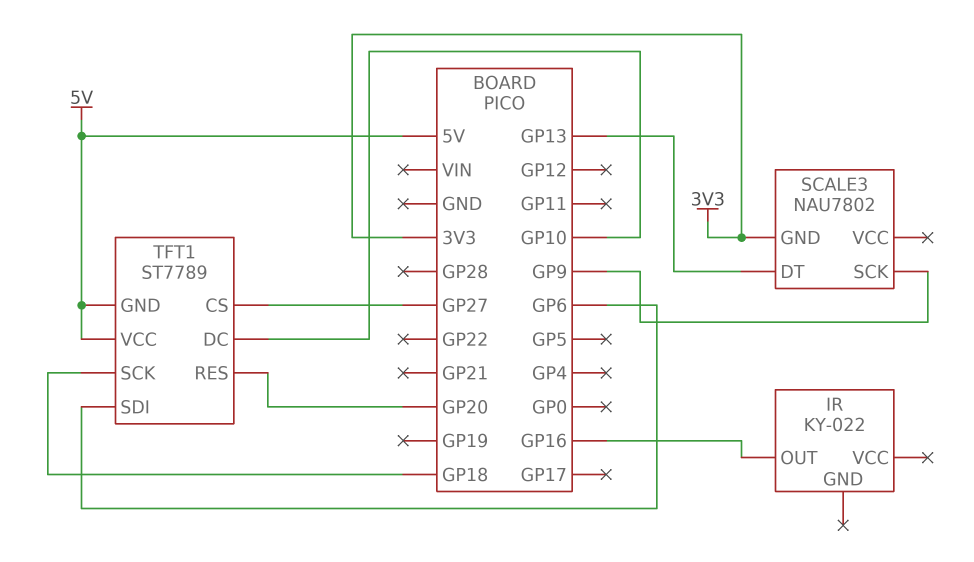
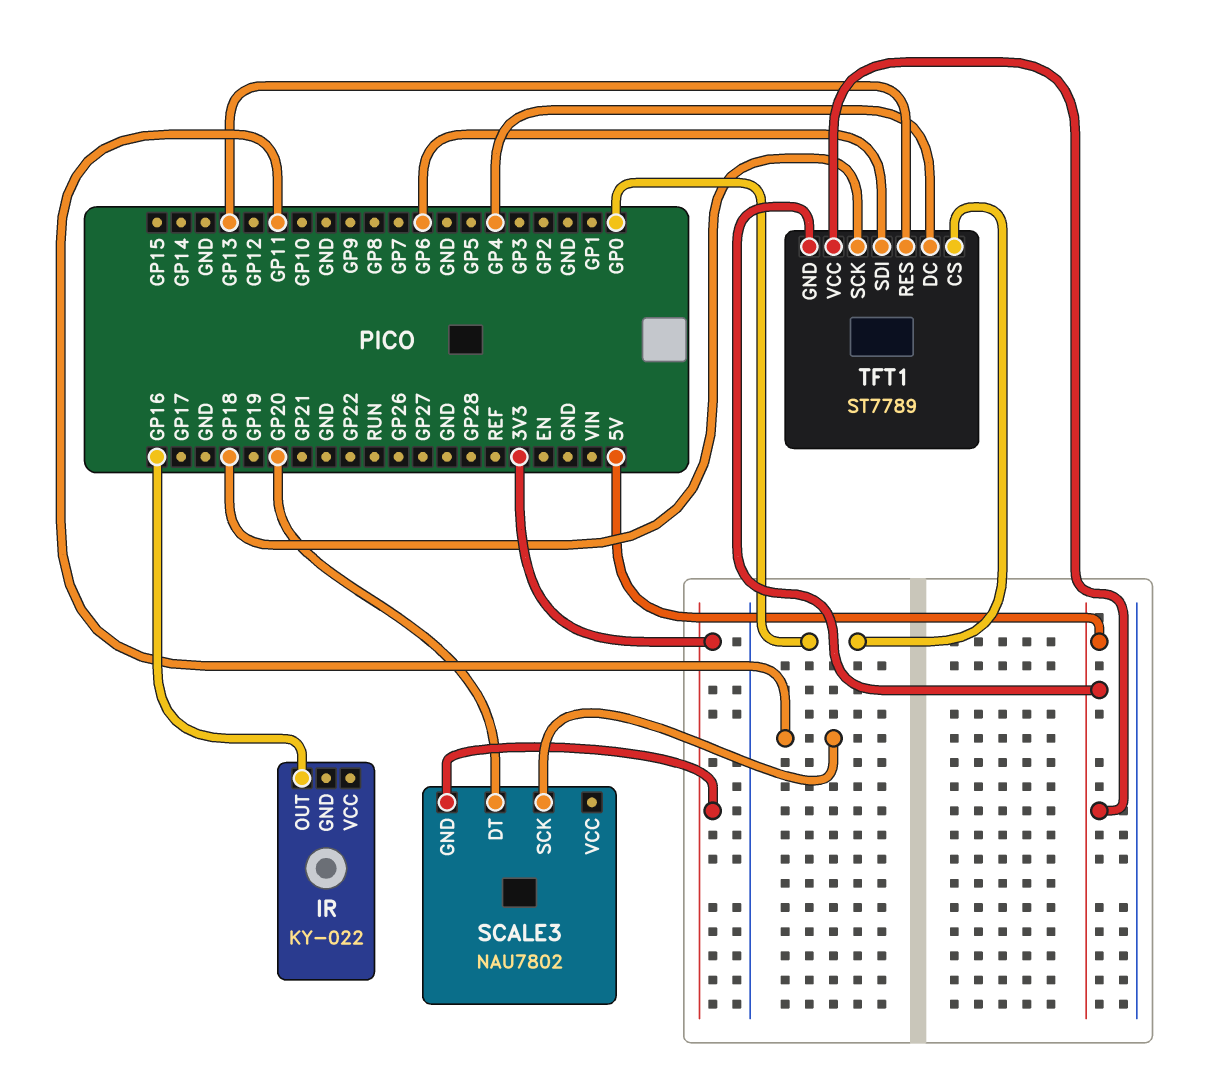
SCALE3 pin DT: GP13 -> GP20
SCALE3 pin SCK: GP9 -> GP11
TFT1 pin CS: GP27 -> GP0
TFT1 pin DC: GP10 -> GP4
TFT1 pin RES: GP20 -> GP13

